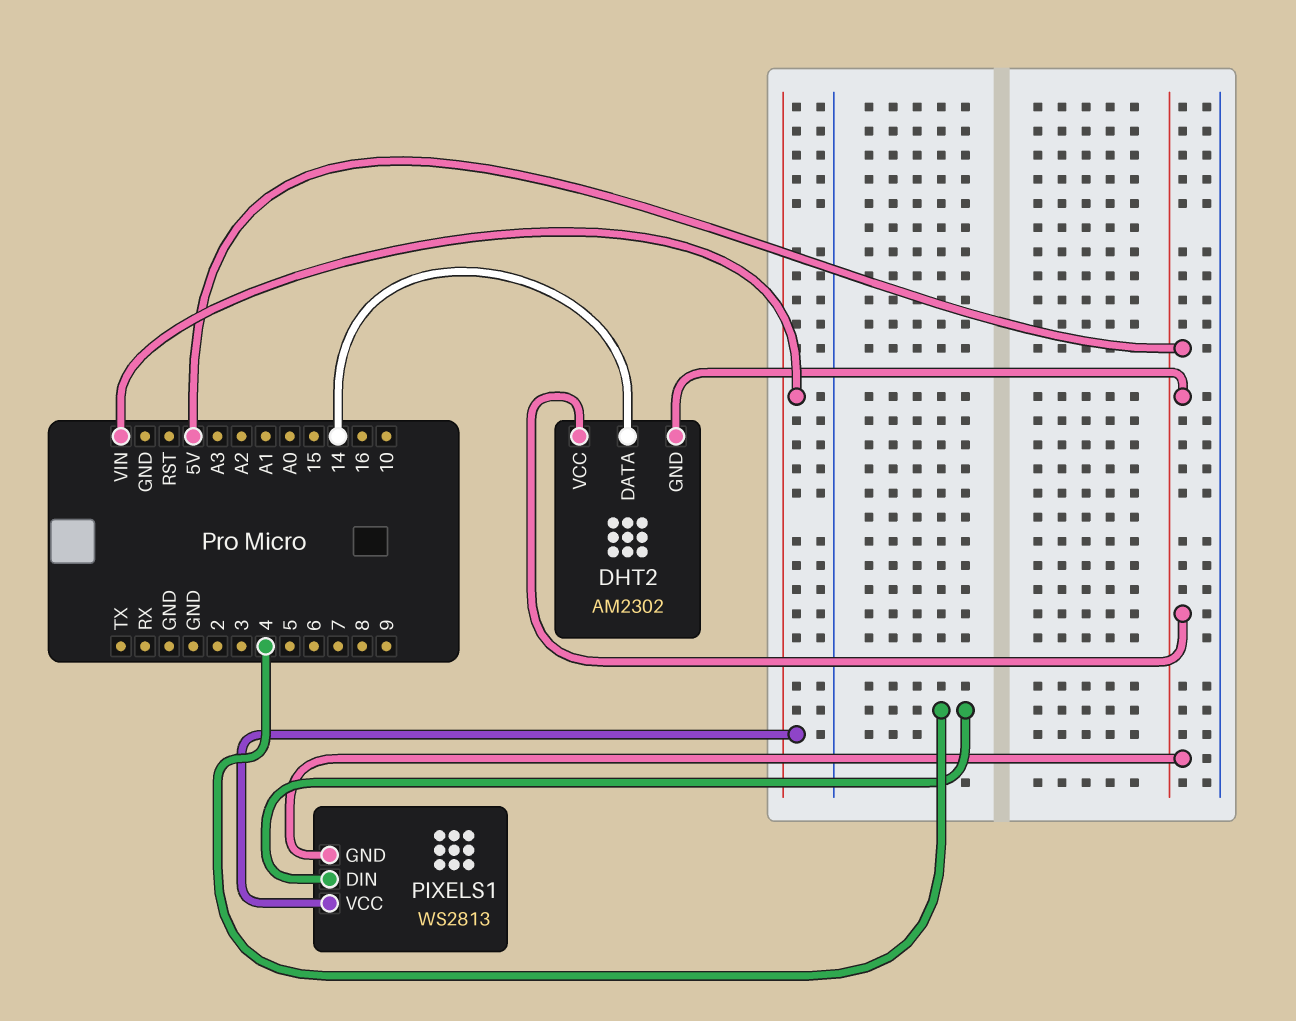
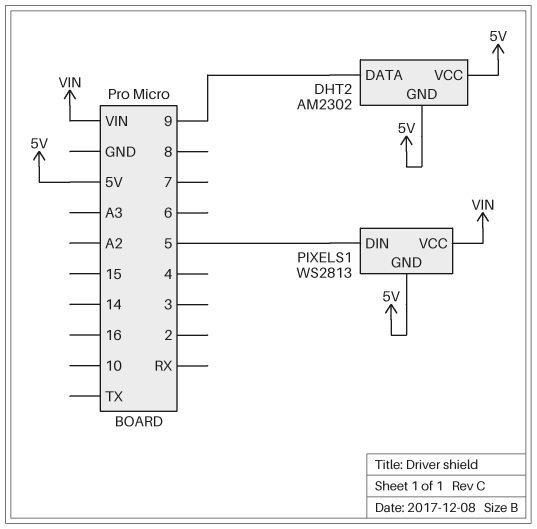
DHT2 pin DATA: 14 -> 9
PIXELS1 pin DIN: 4 -> 5

